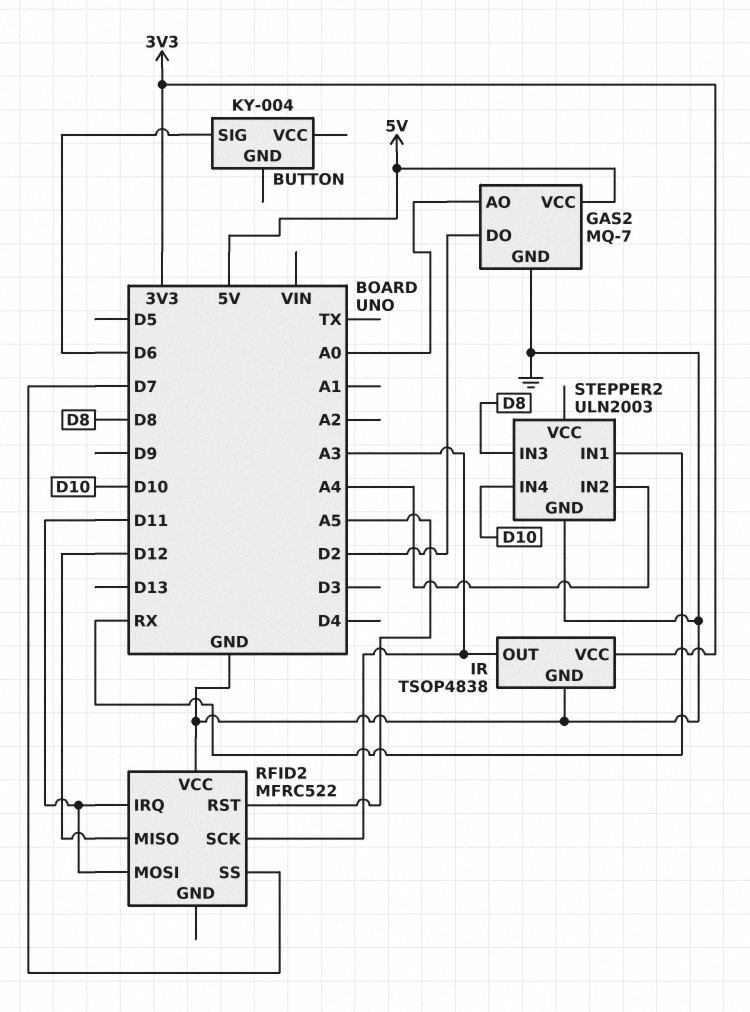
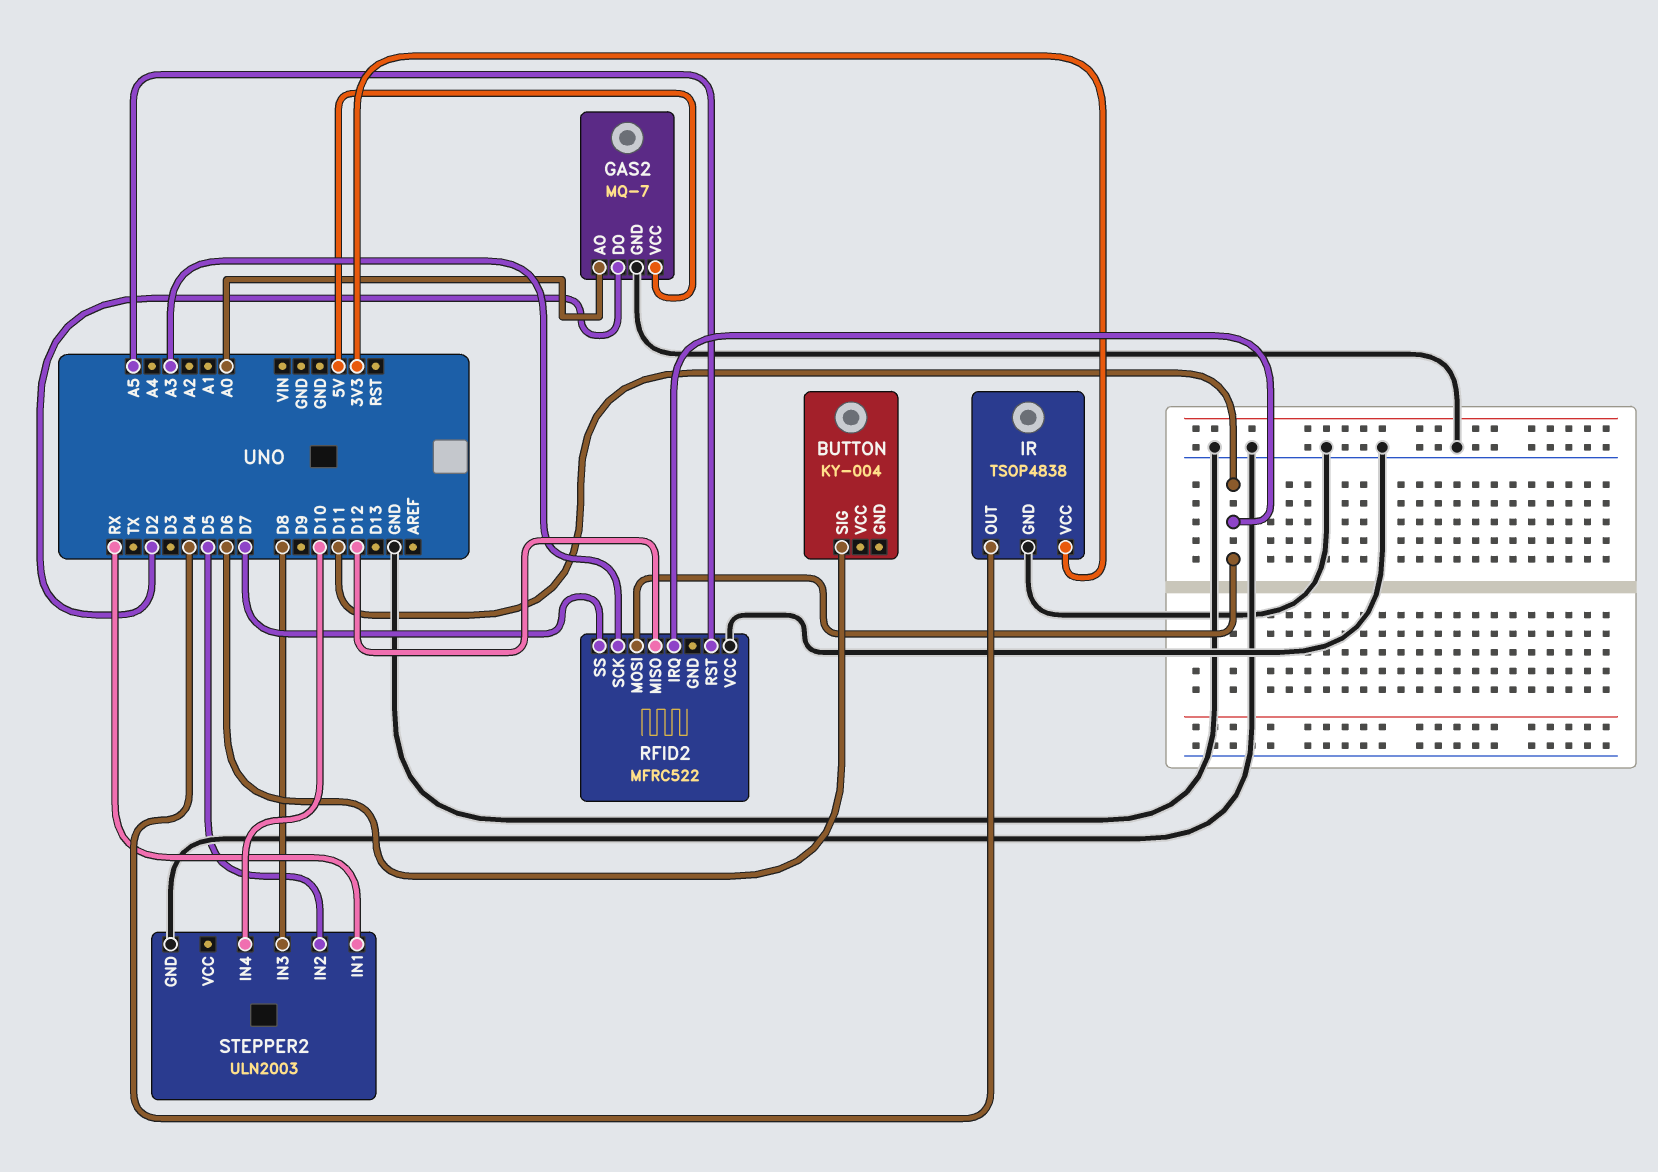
IR pin OUT: A3 -> D4
STEPPER2 pin IN2: A4 -> D5

